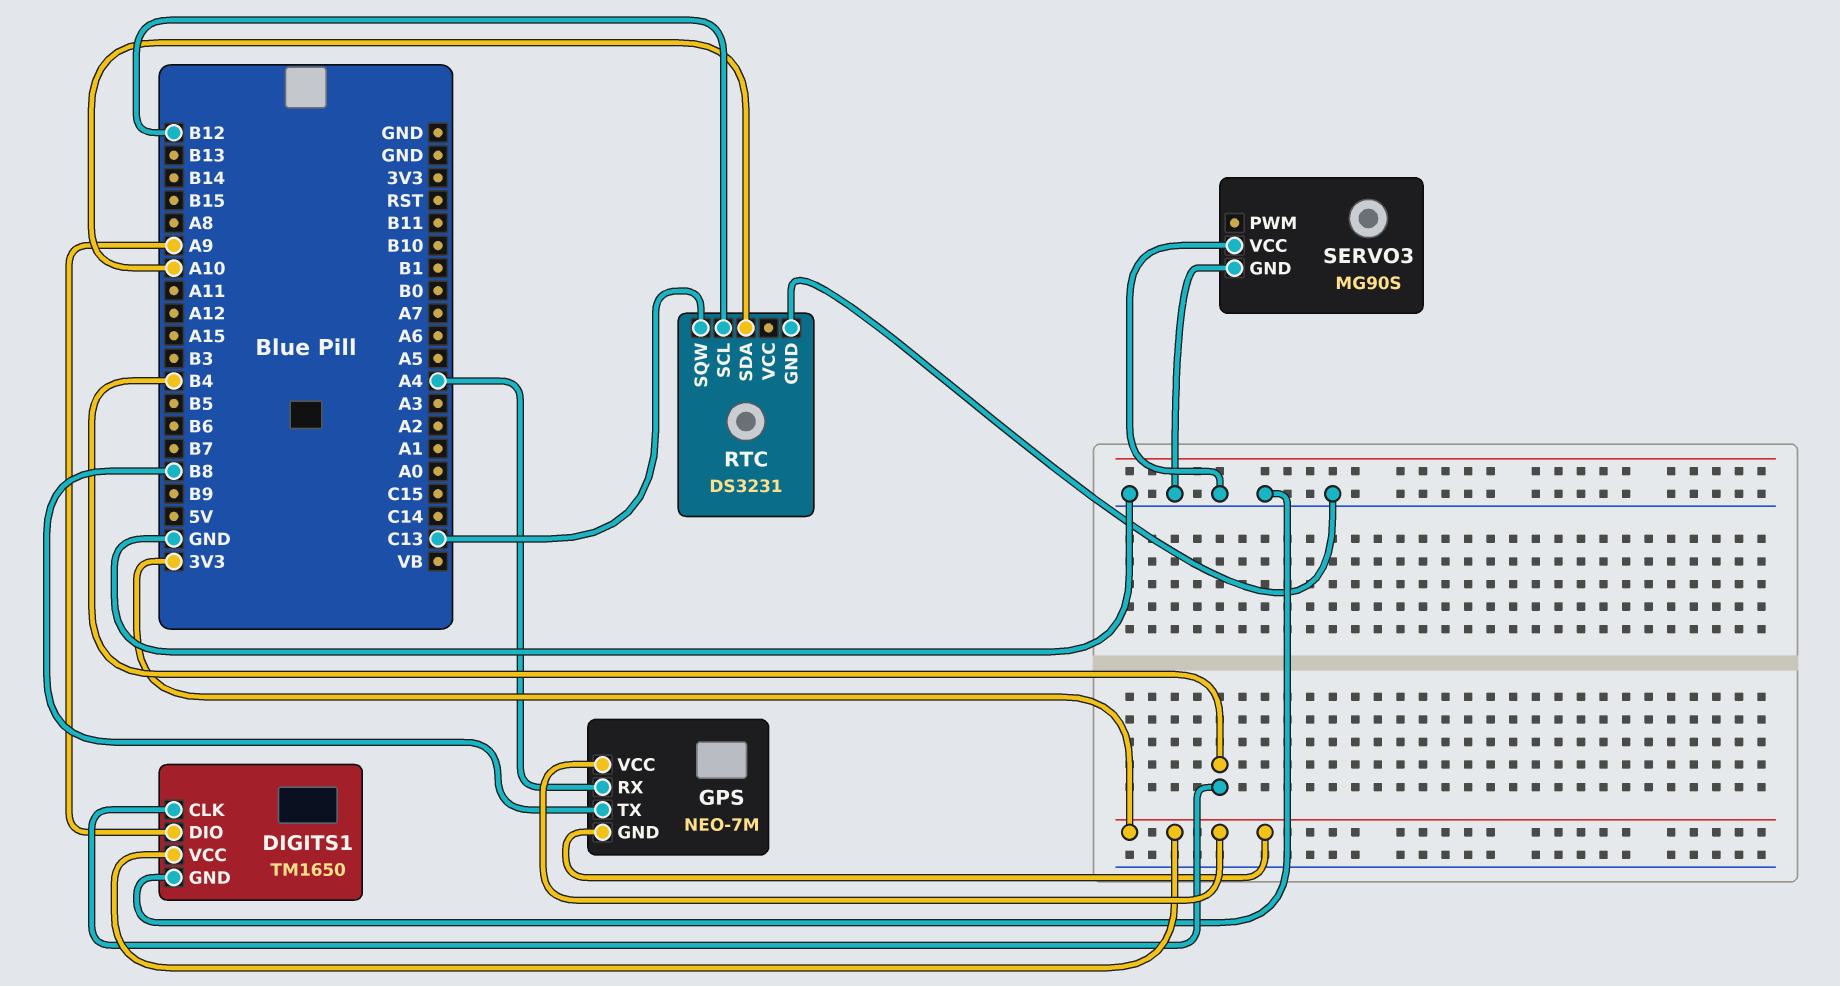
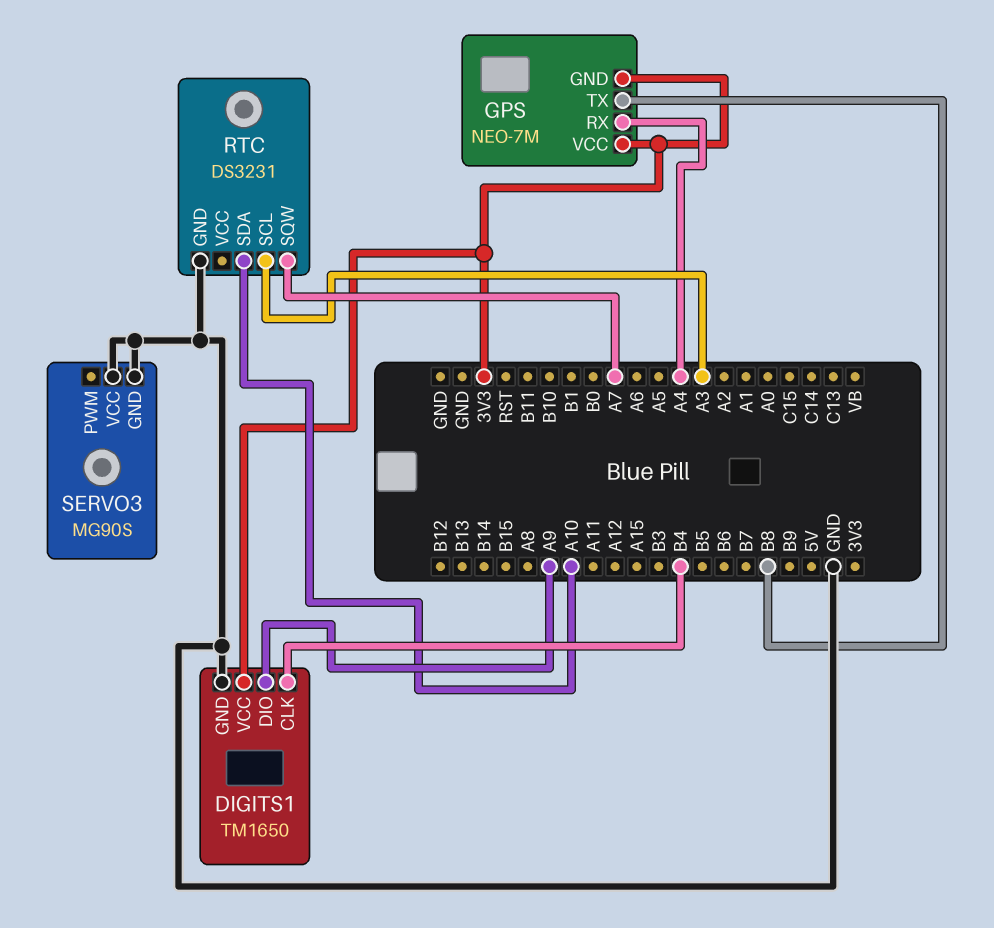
RTC pin SCL: B12 -> A3
RTC pin SQW: C13 -> A7

